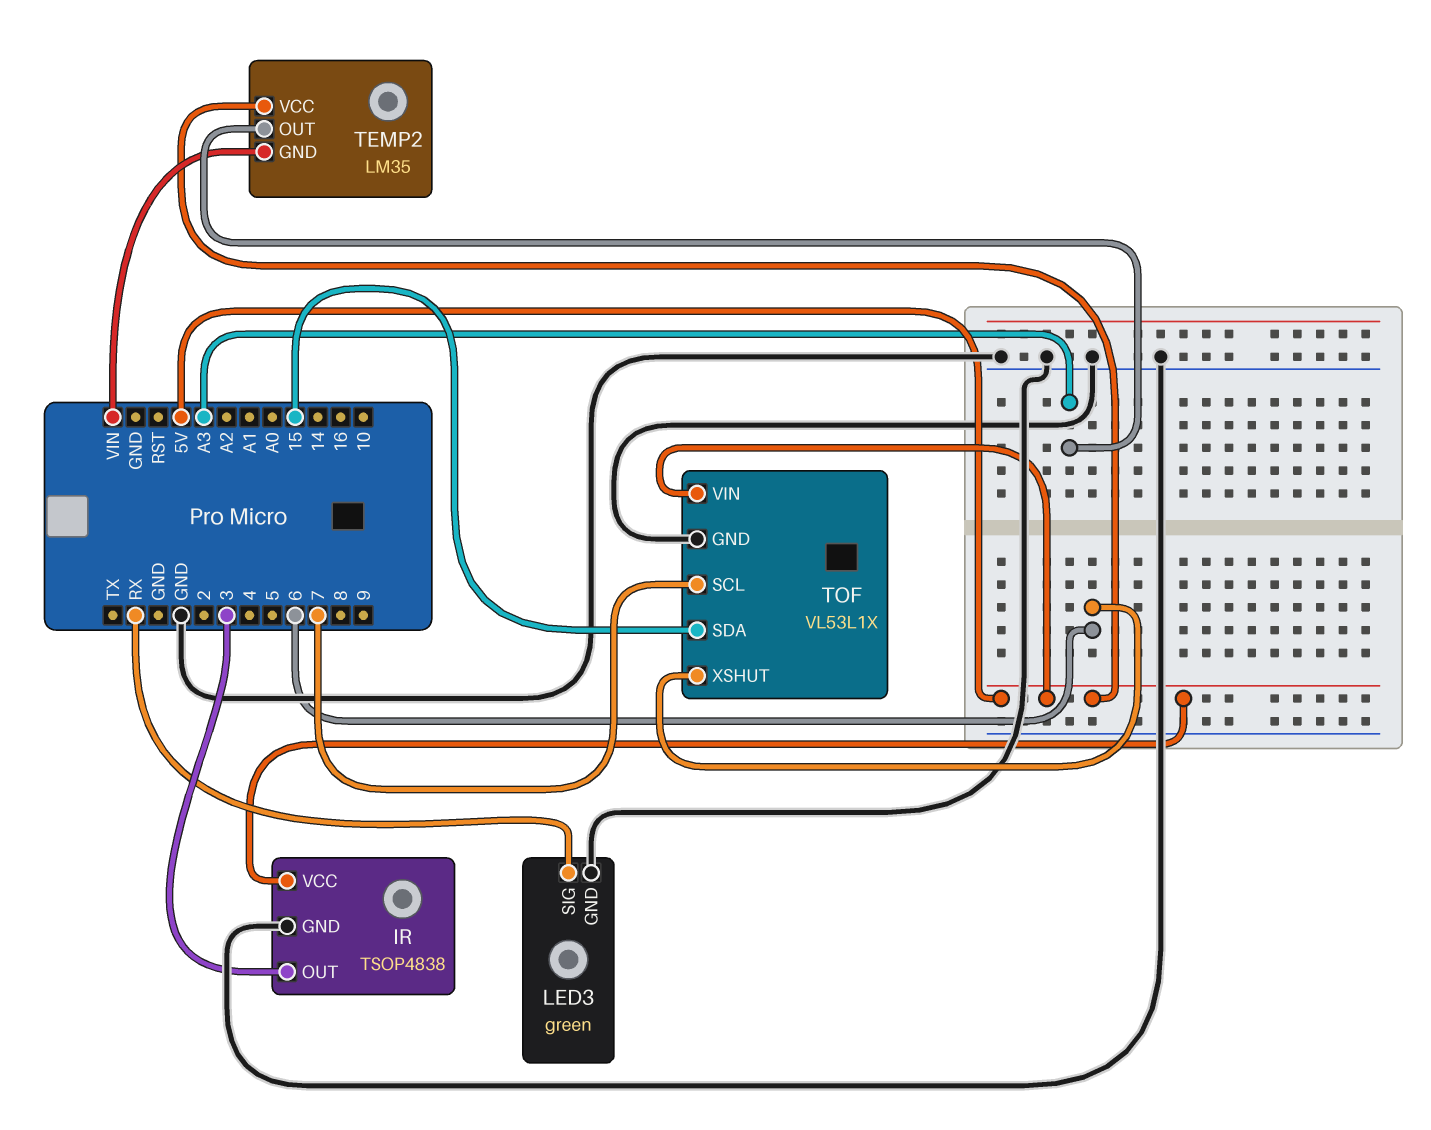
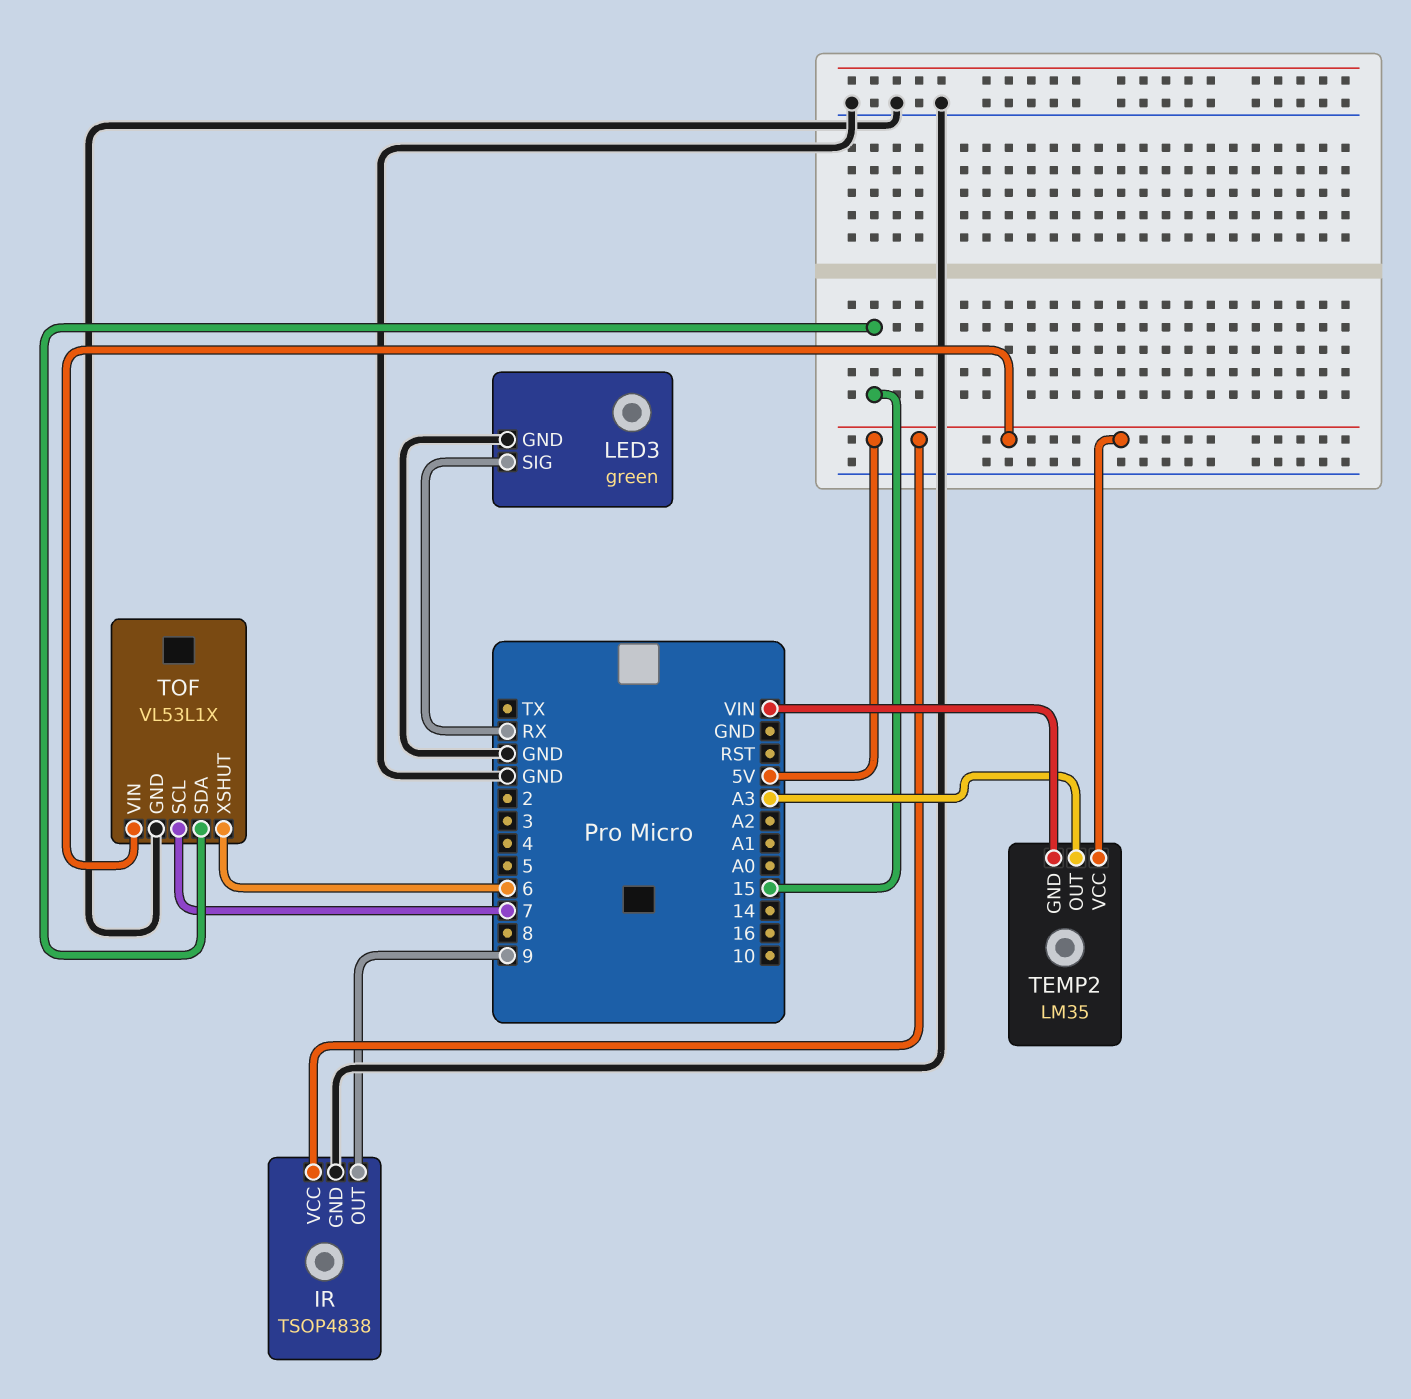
IR pin OUT: 3 -> 9

